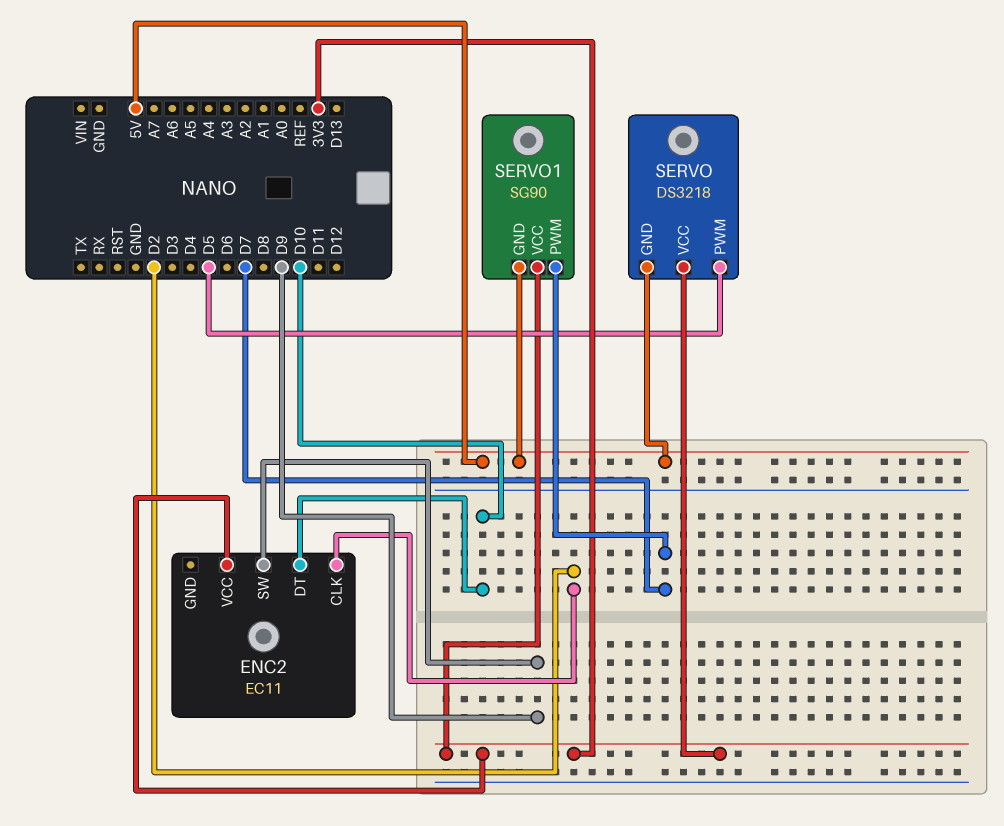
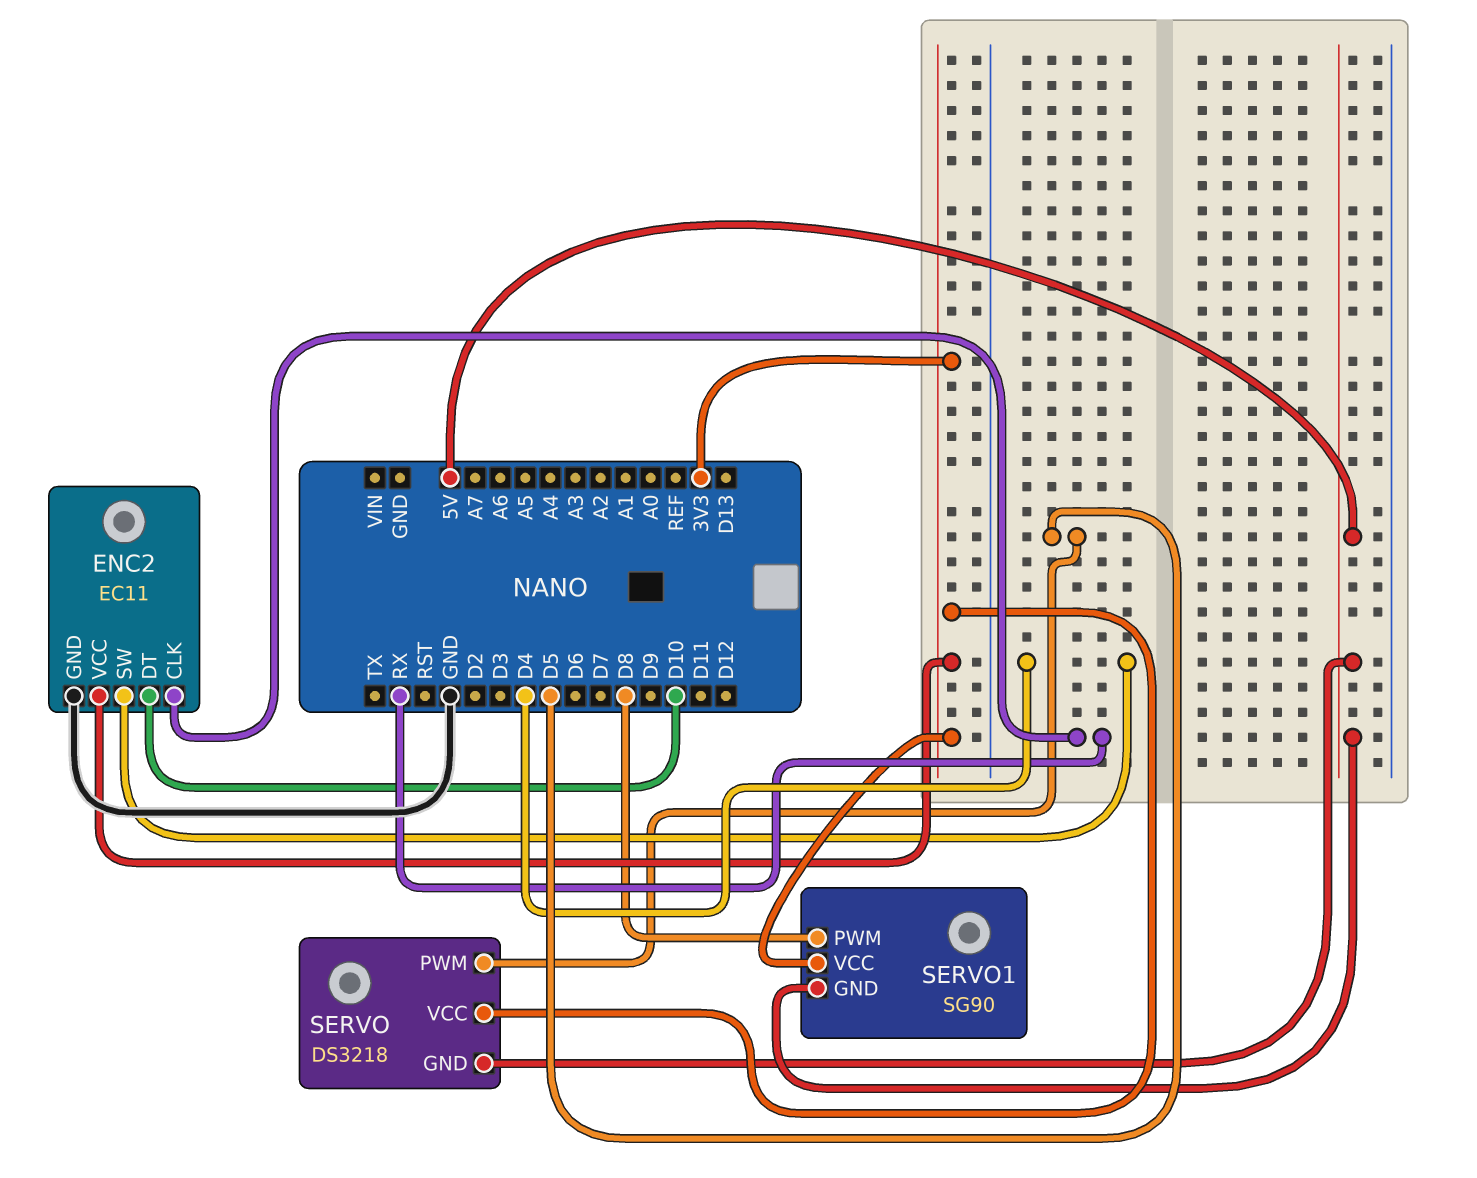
ENC2 pin CLK: D2 -> RX
ENC2 pin GND: none -> GND
ENC2 pin SW: D9 -> D4
SERVO1 pin PWM: D7 -> D8

